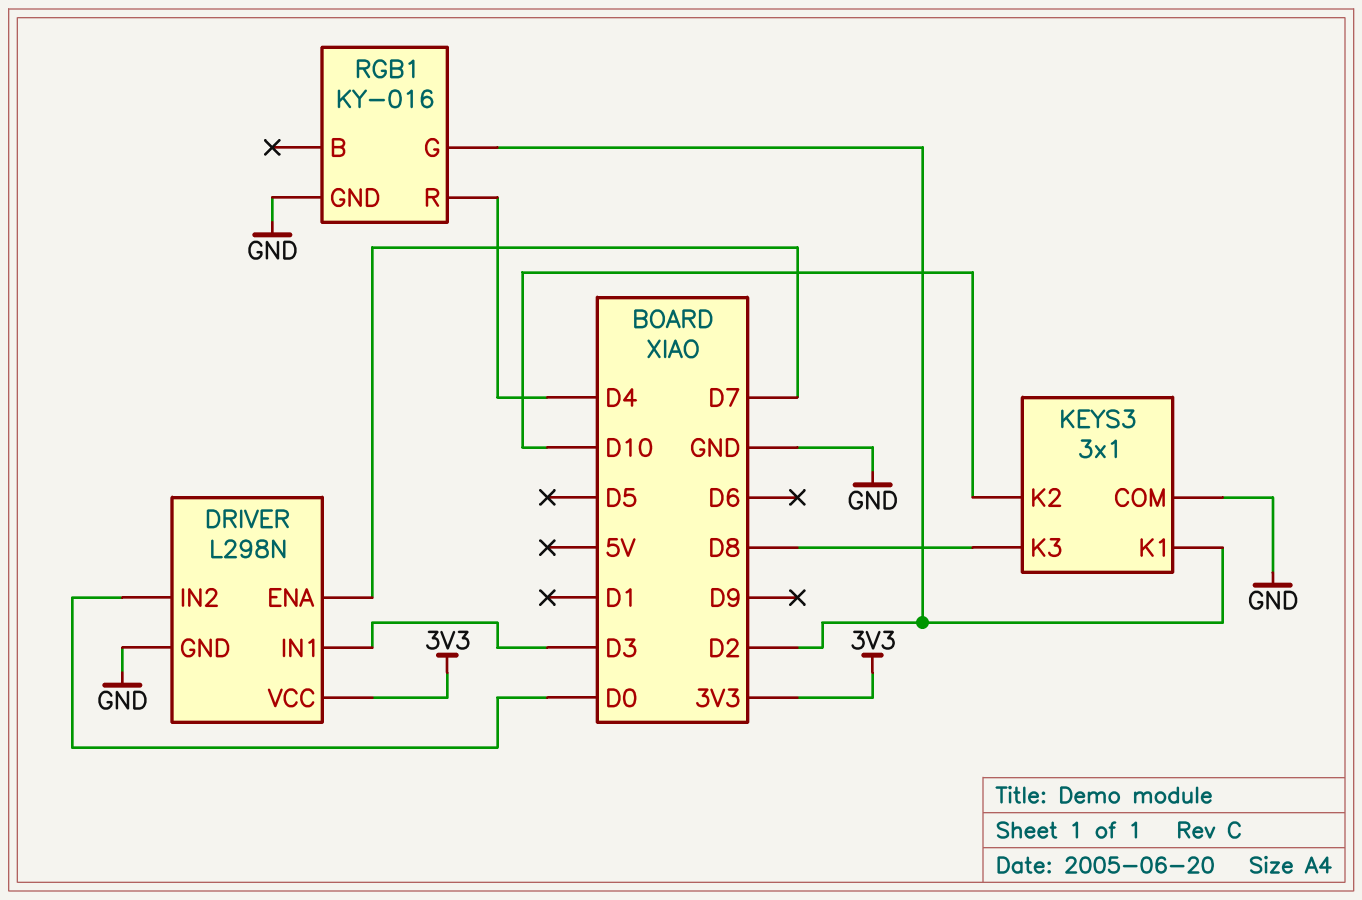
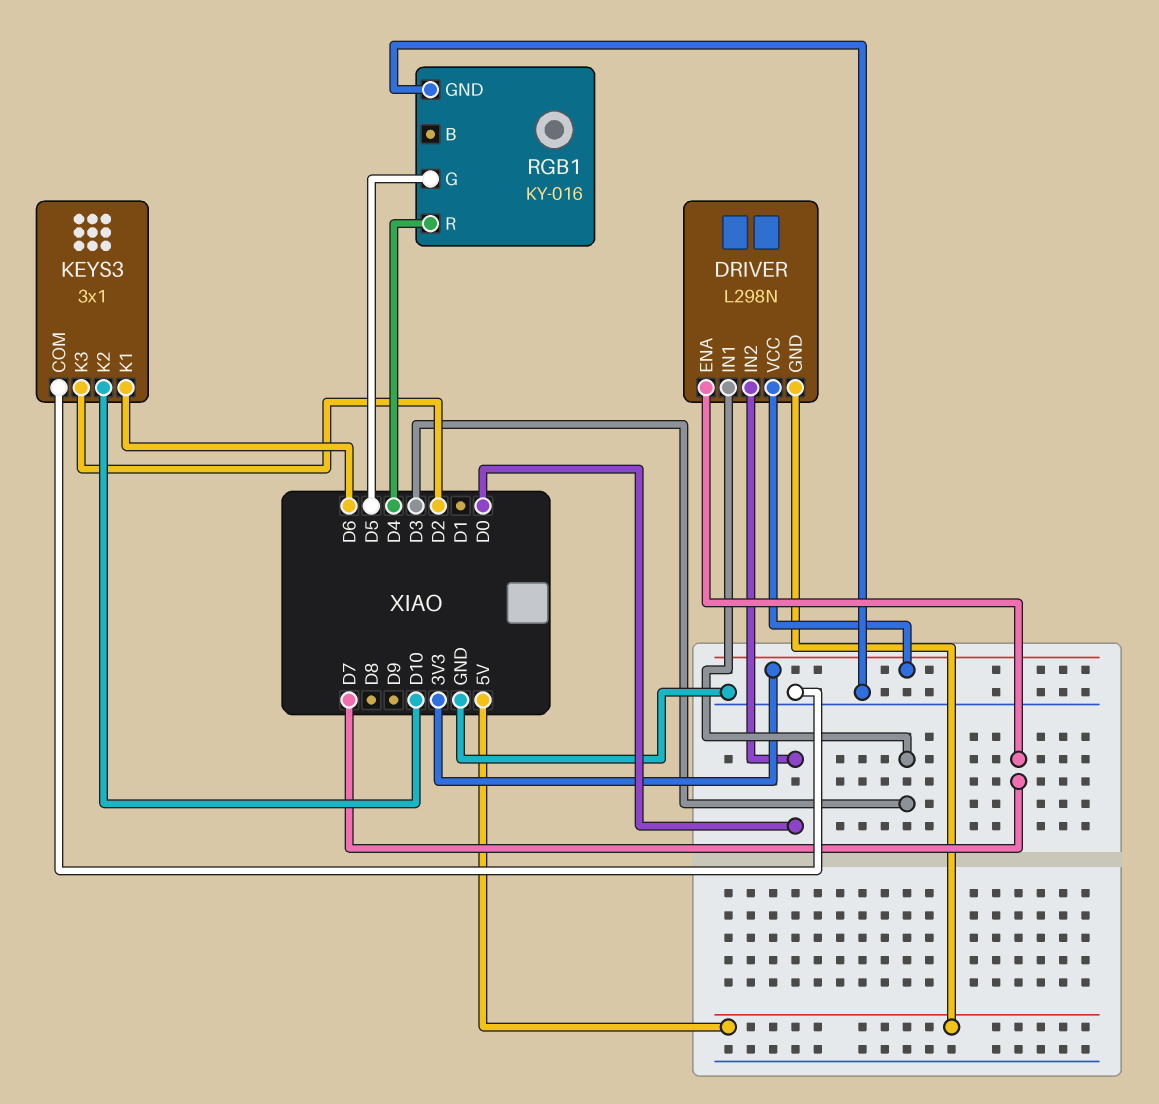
DRIVER pin GND: GND -> 5V
KEYS3 pin K1: D2 -> D6
KEYS3 pin K3: D8 -> D2
RGB1 pin G: D2 -> D5

